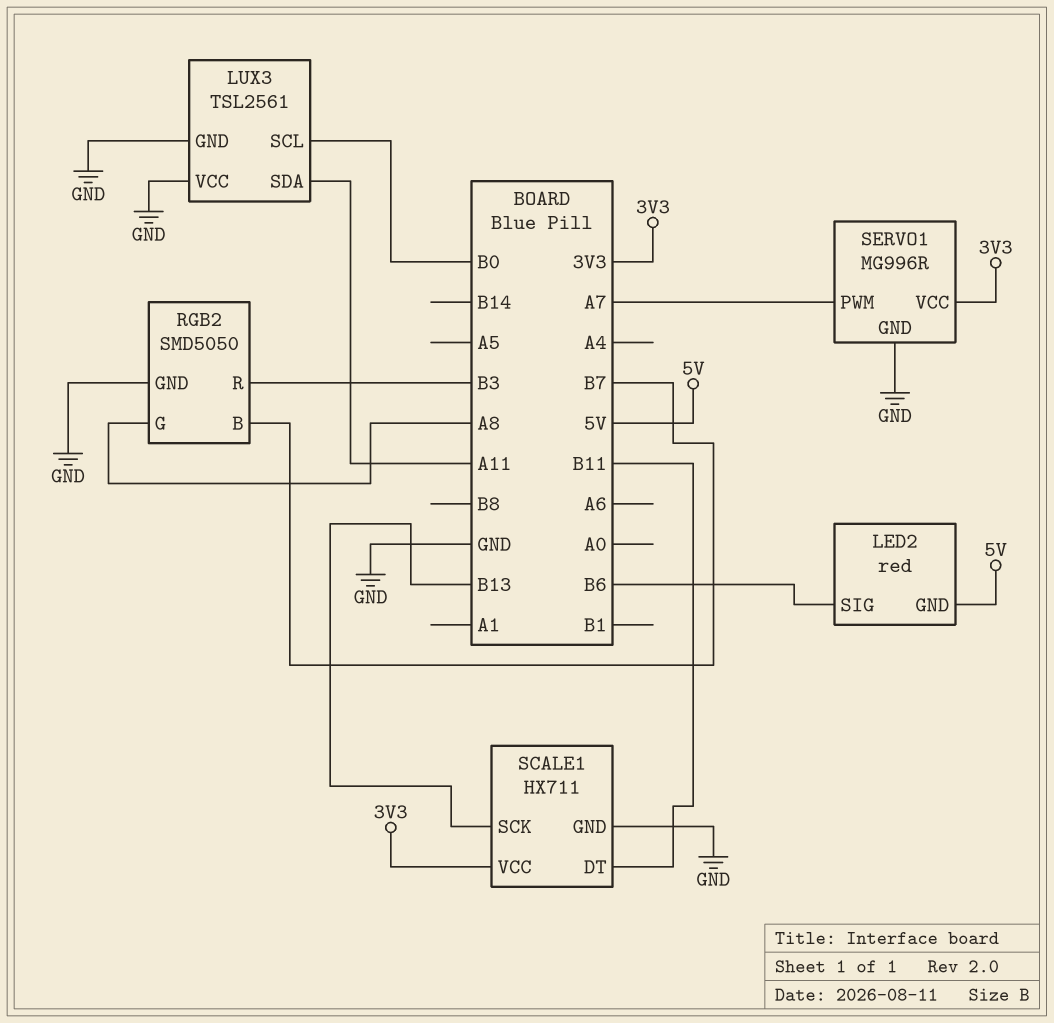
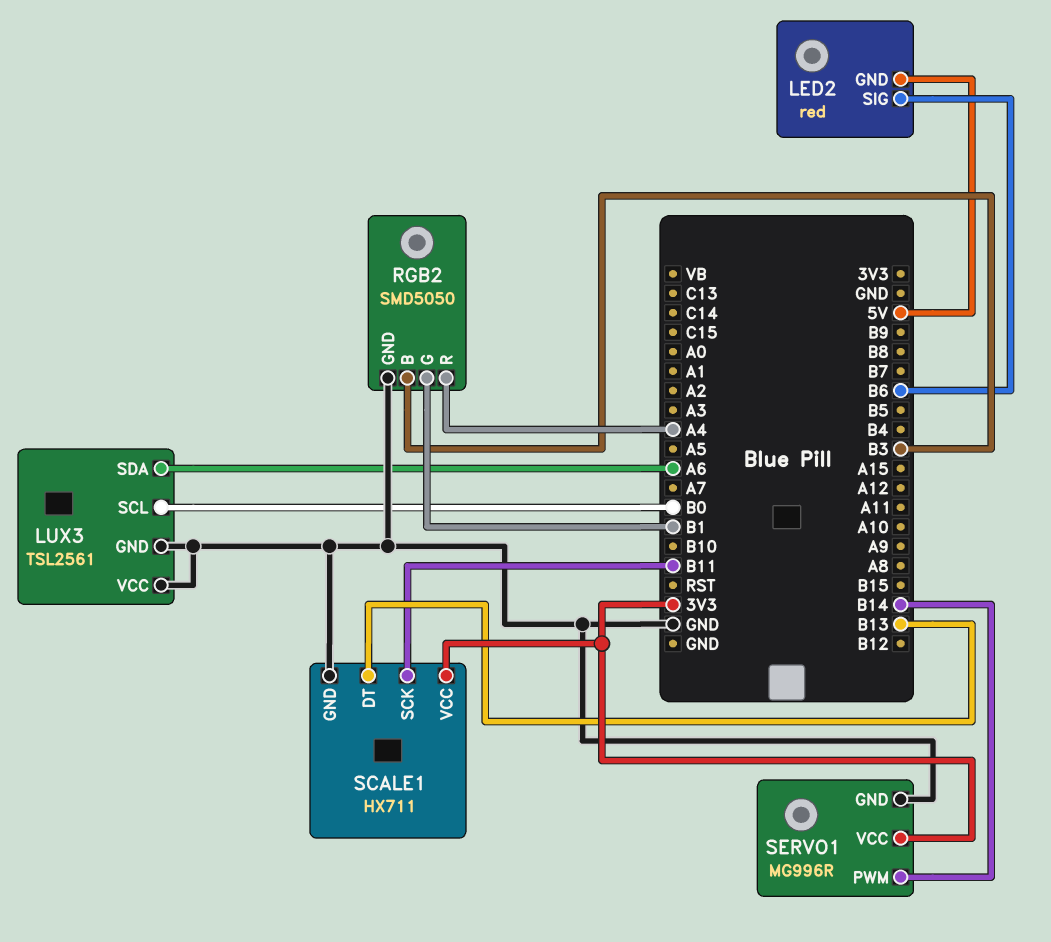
LUX3 pin SDA: A11 -> A6
RGB2 pin B: B7 -> B3
RGB2 pin G: A8 -> B1
RGB2 pin R: B3 -> A4
SCALE1 pin DT: B11 -> B13
SCALE1 pin SCK: B13 -> B11
SERVO1 pin PWM: A7 -> B14

